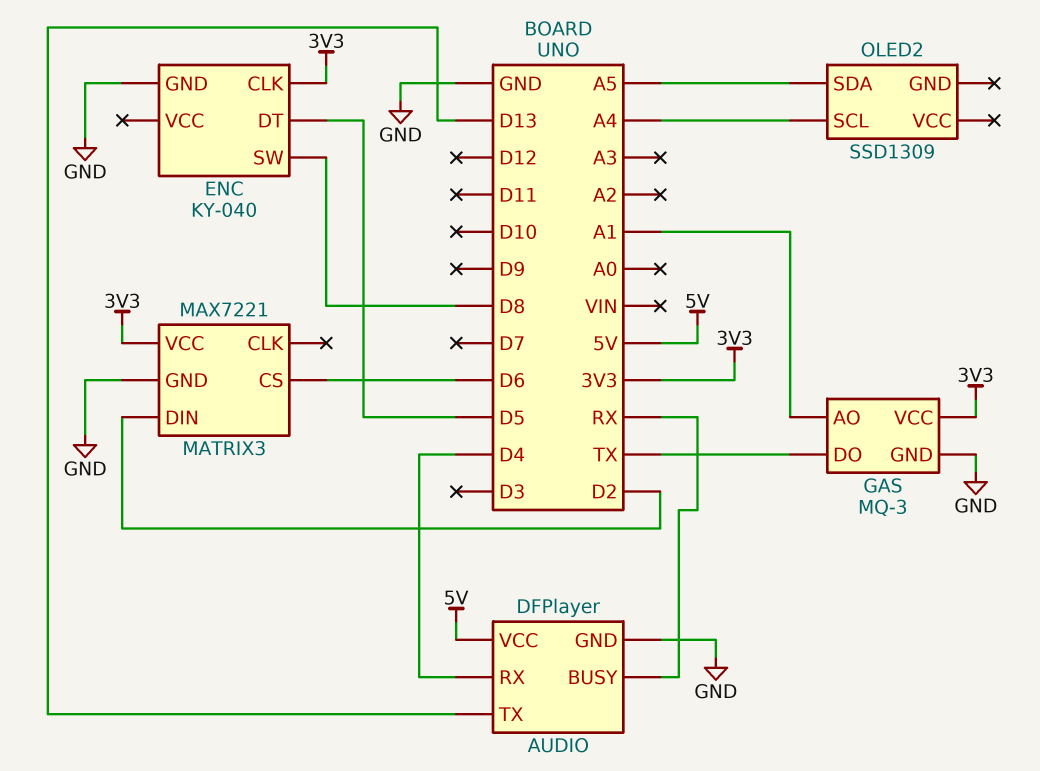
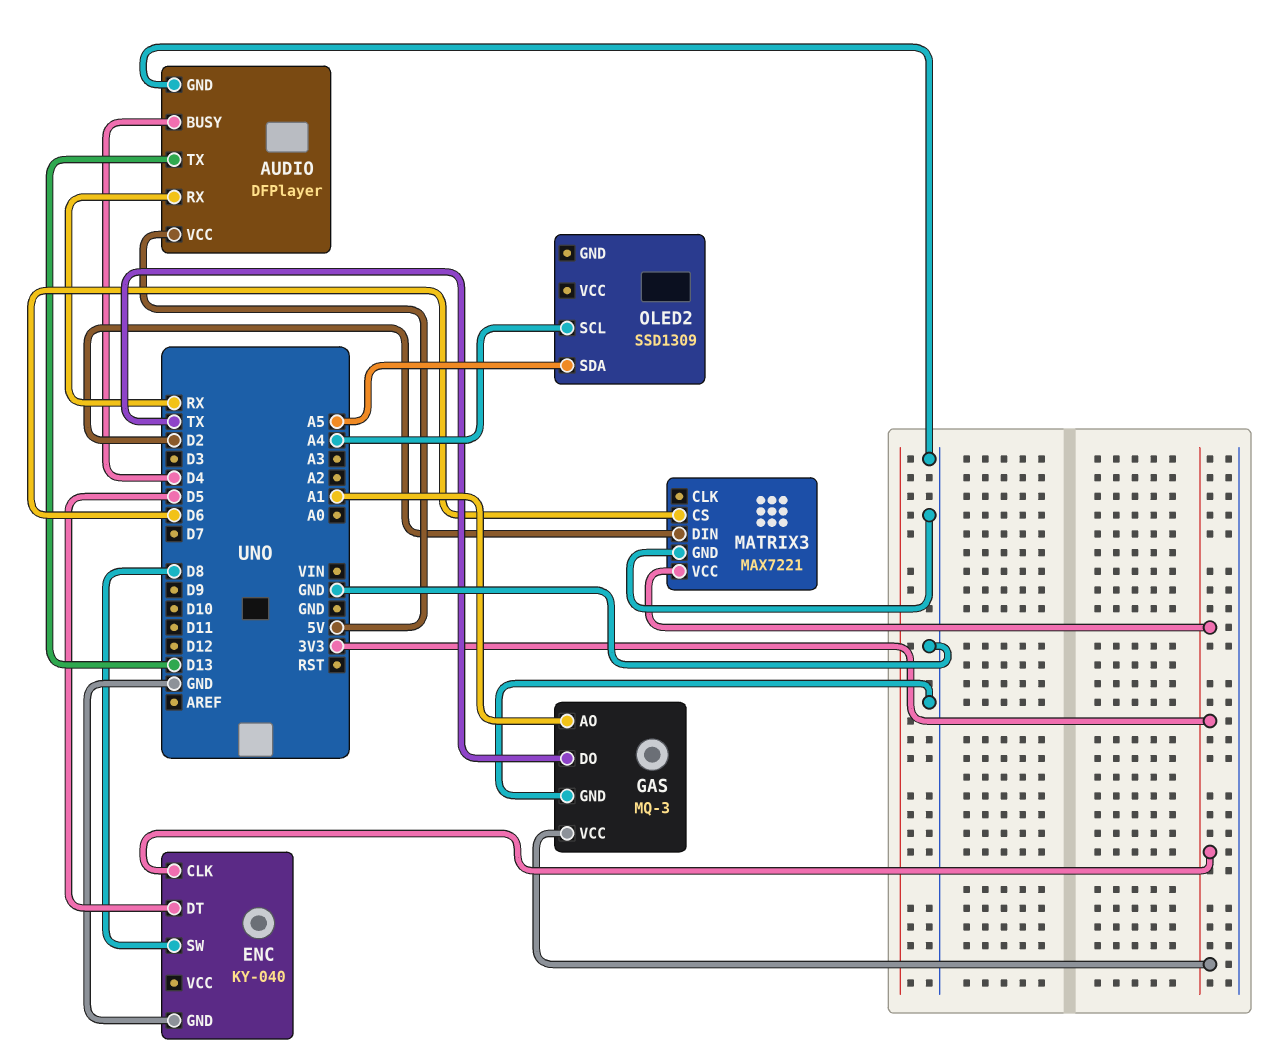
AUDIO pin BUSY: RX -> D4
AUDIO pin RX: D4 -> RX

